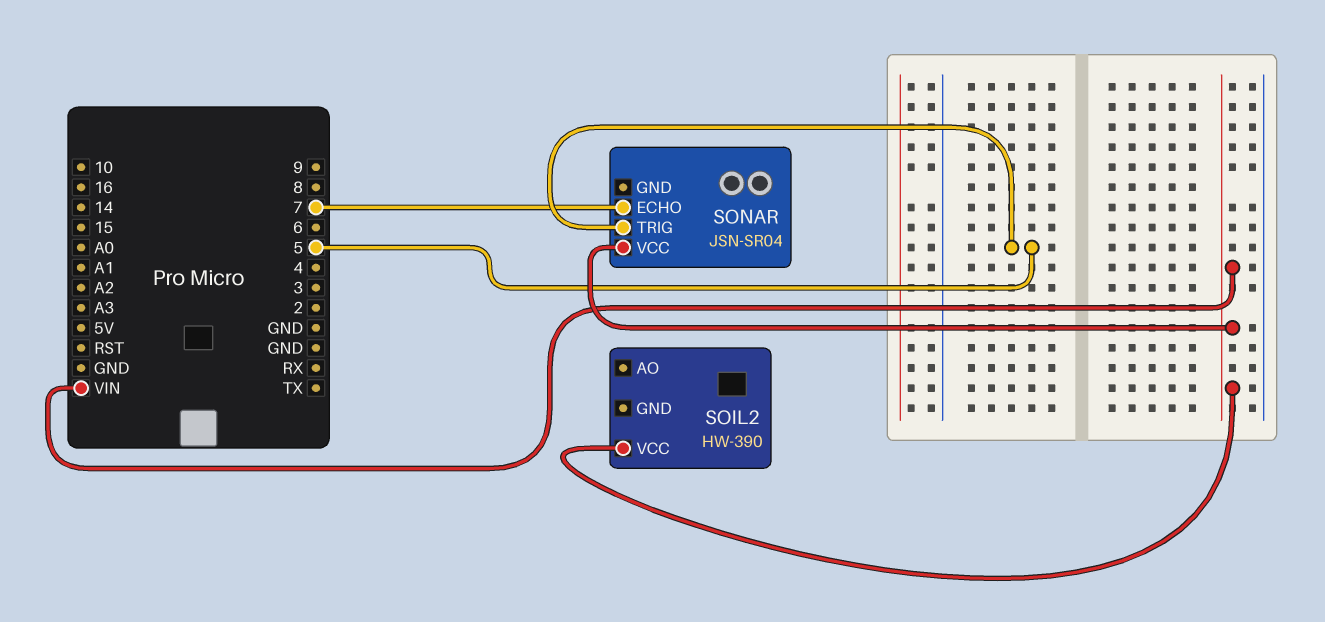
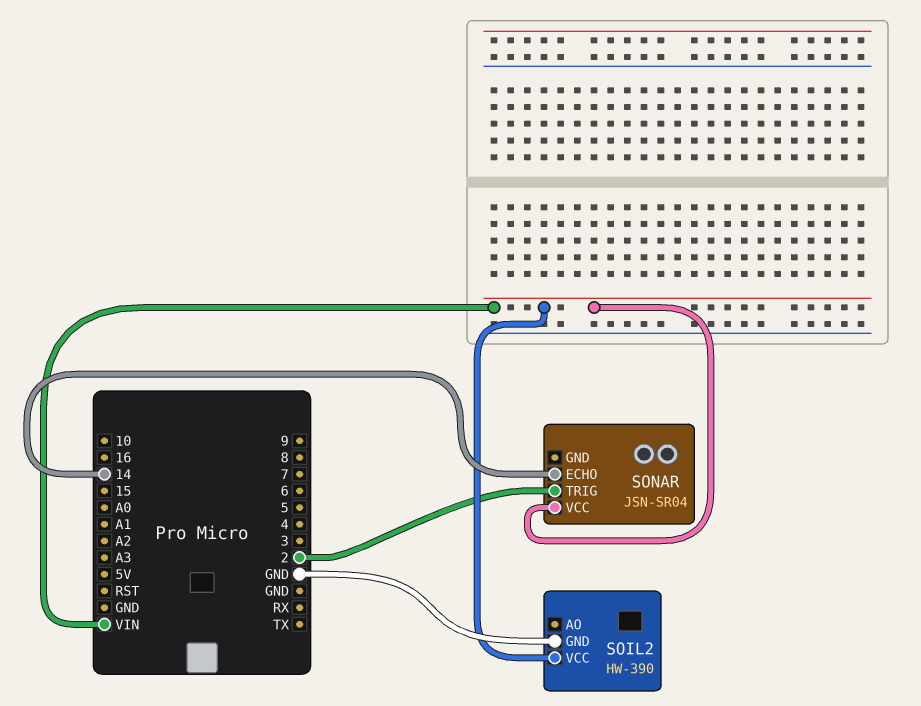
SOIL2 pin GND: none -> GND
SONAR pin ECHO: 7 -> 14
SONAR pin TRIG: 5 -> 2

